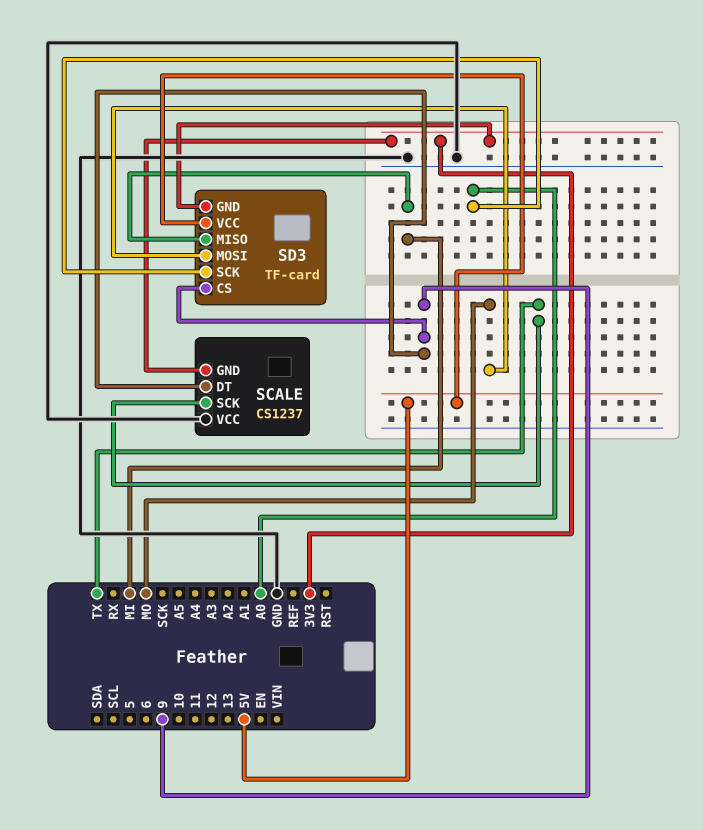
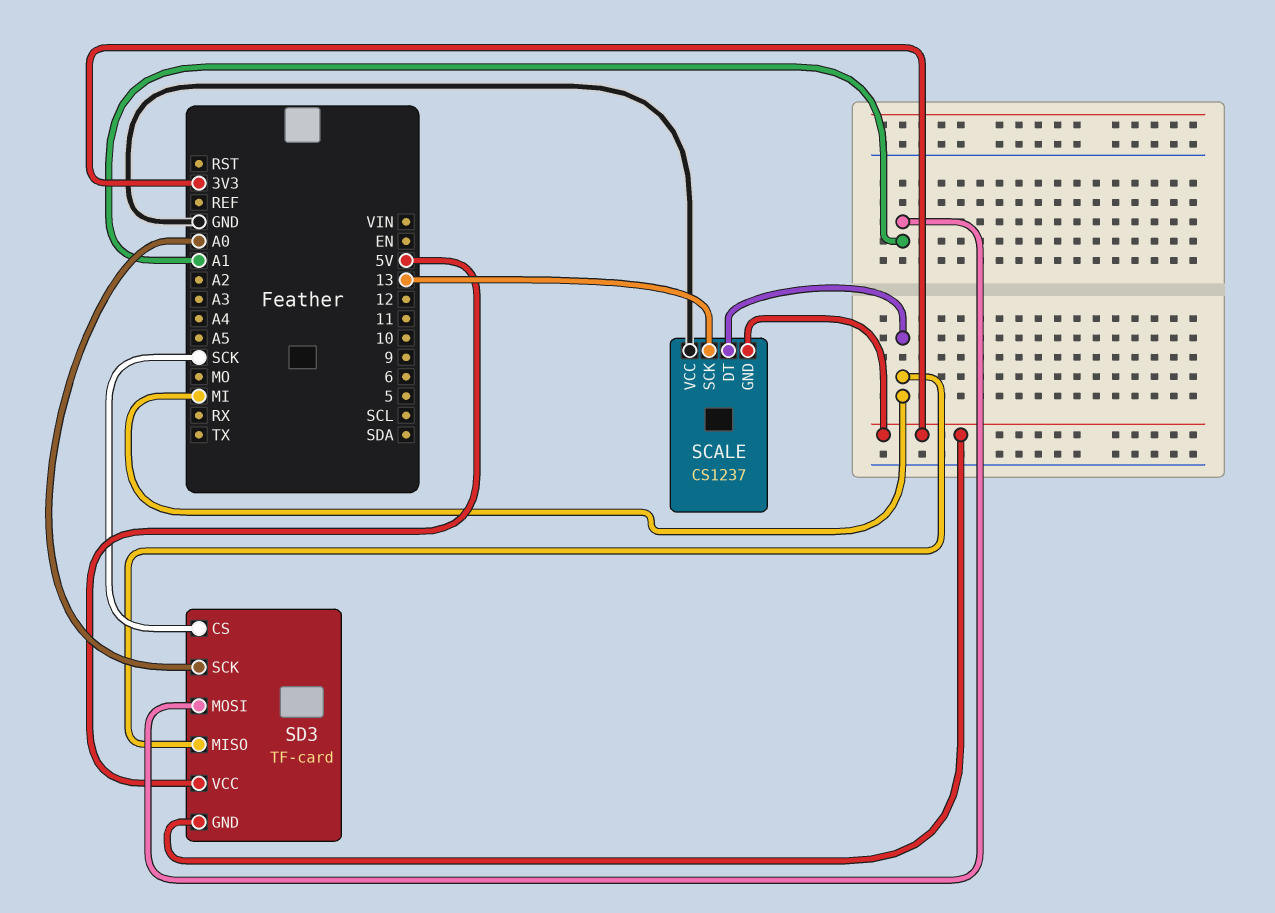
SCALE pin DT: 9 -> MI
SCALE pin SCK: TX -> 13
SD3 pin CS: 9 -> SCK
SD3 pin MOSI: MO -> A1

